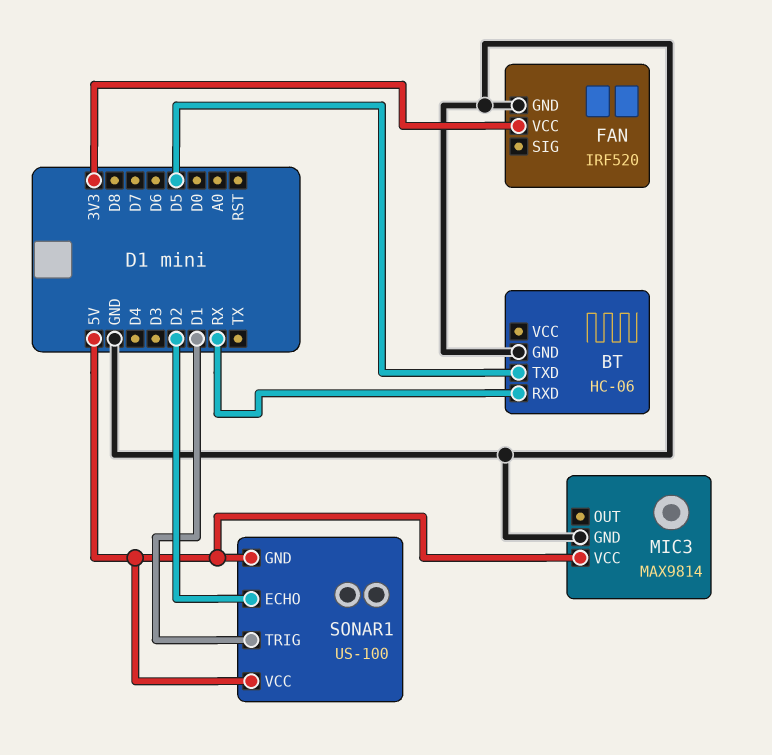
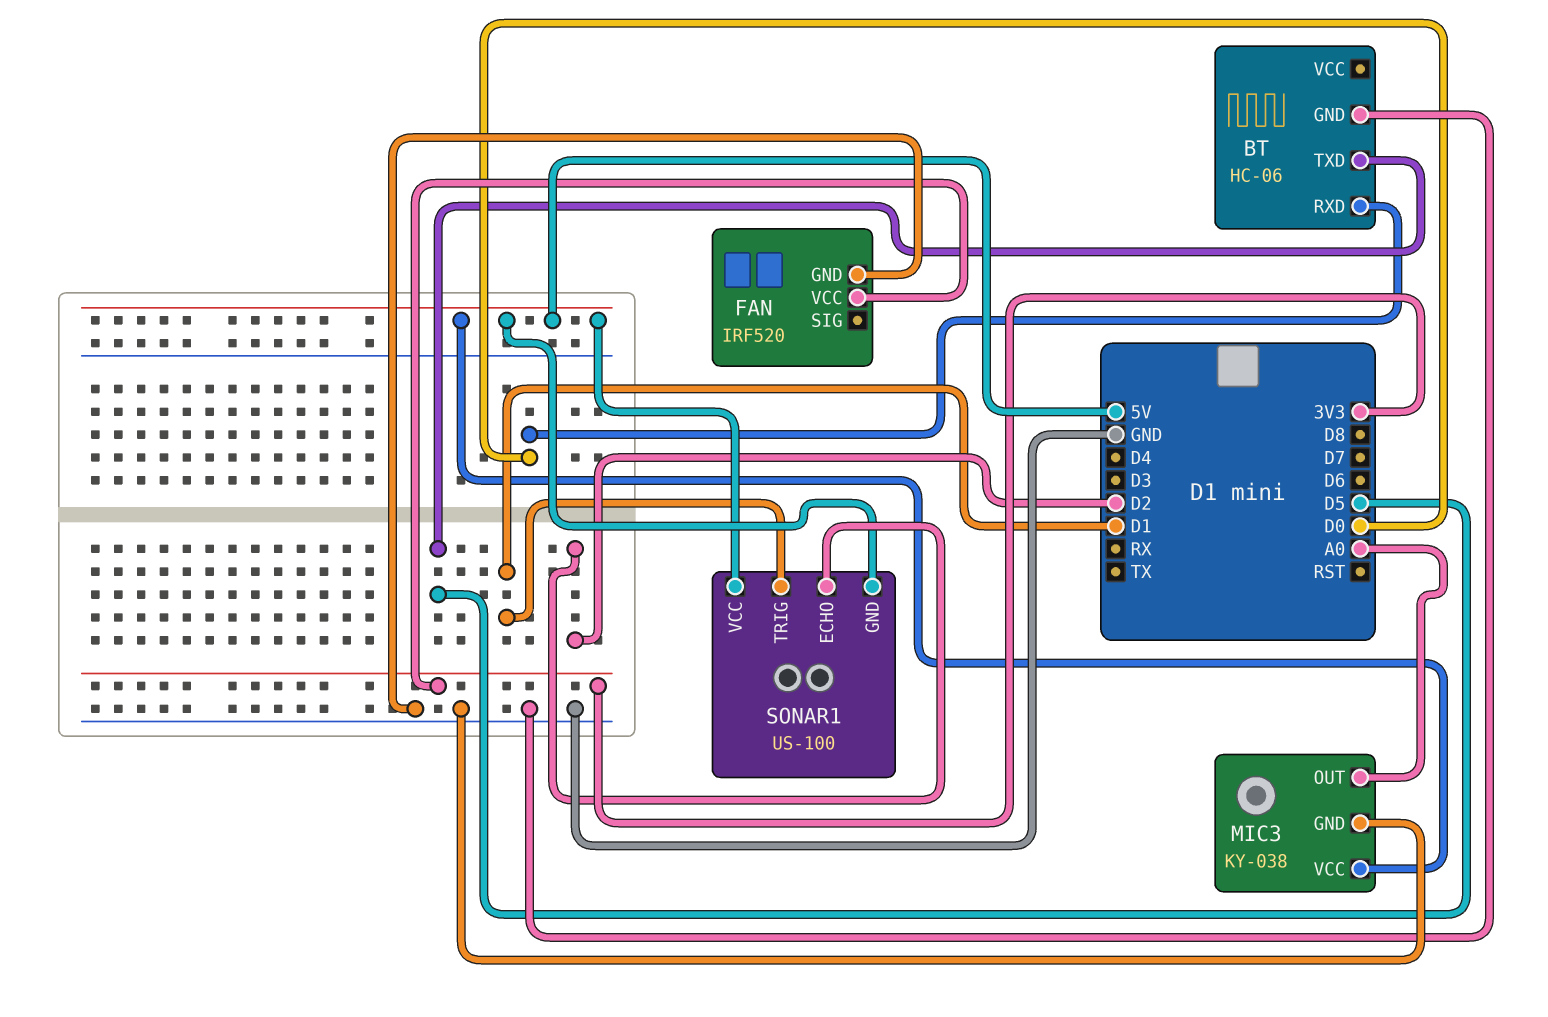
BT pin RXD: RX -> D0
MIC3: MAX9814 -> KY-038
MIC3 pin OUT: none -> A0

